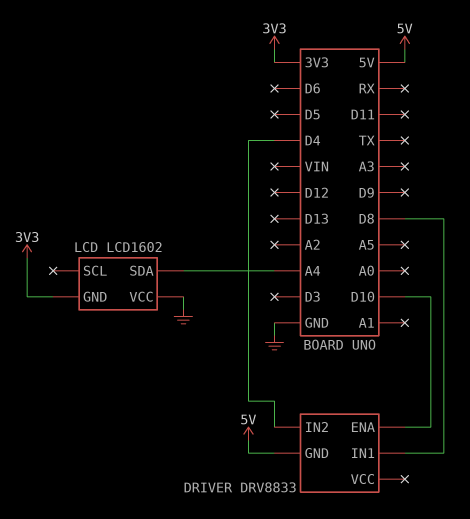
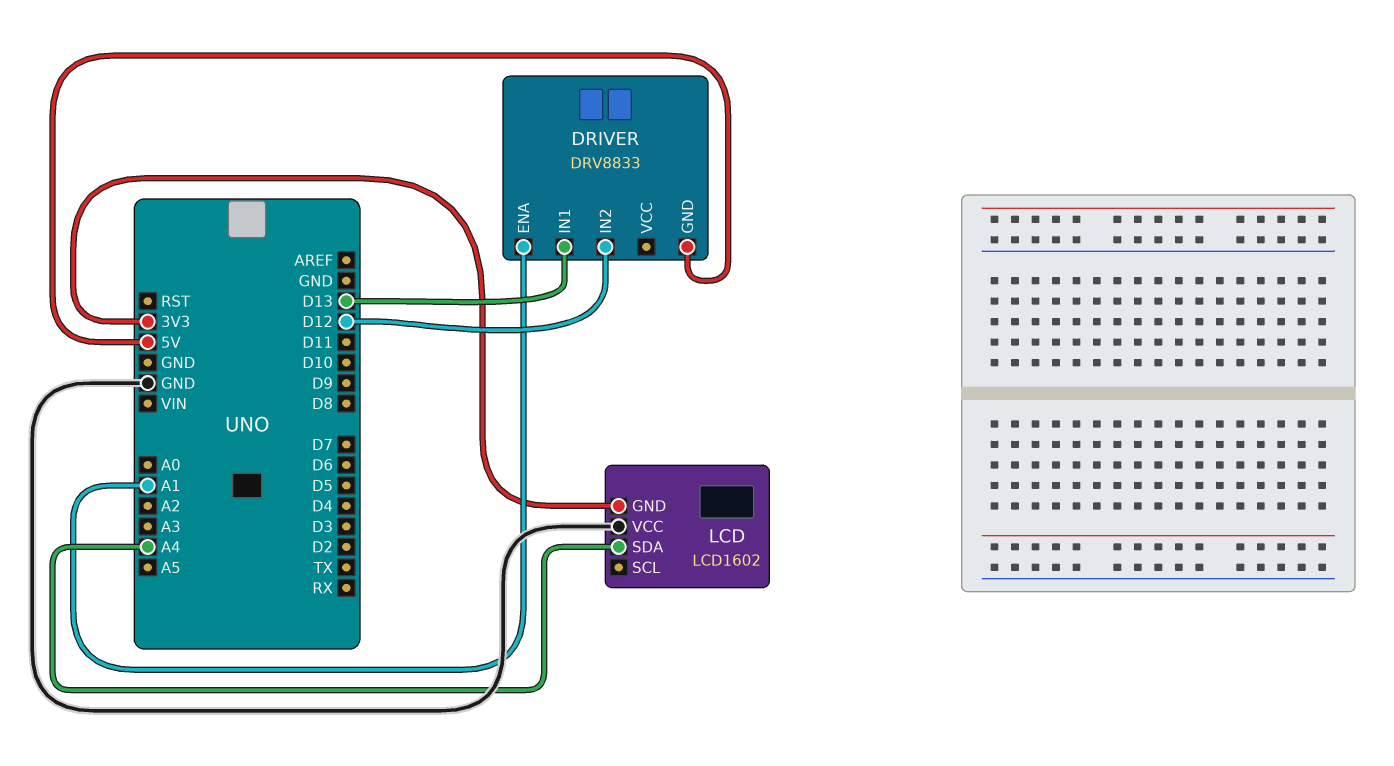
DRIVER pin ENA: D10 -> A1
DRIVER pin IN1: D8 -> D13
DRIVER pin IN2: D4 -> D12

